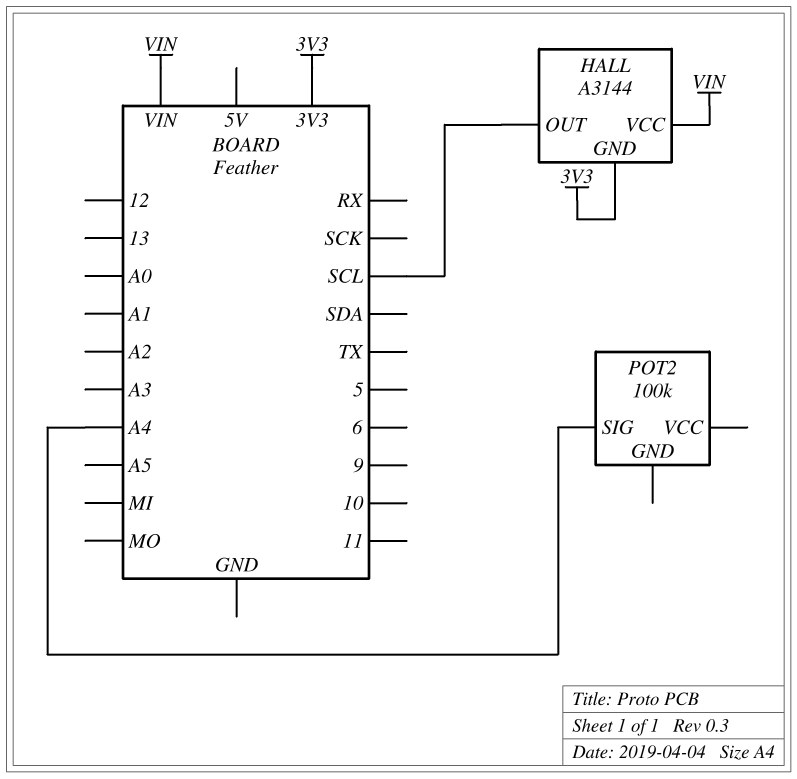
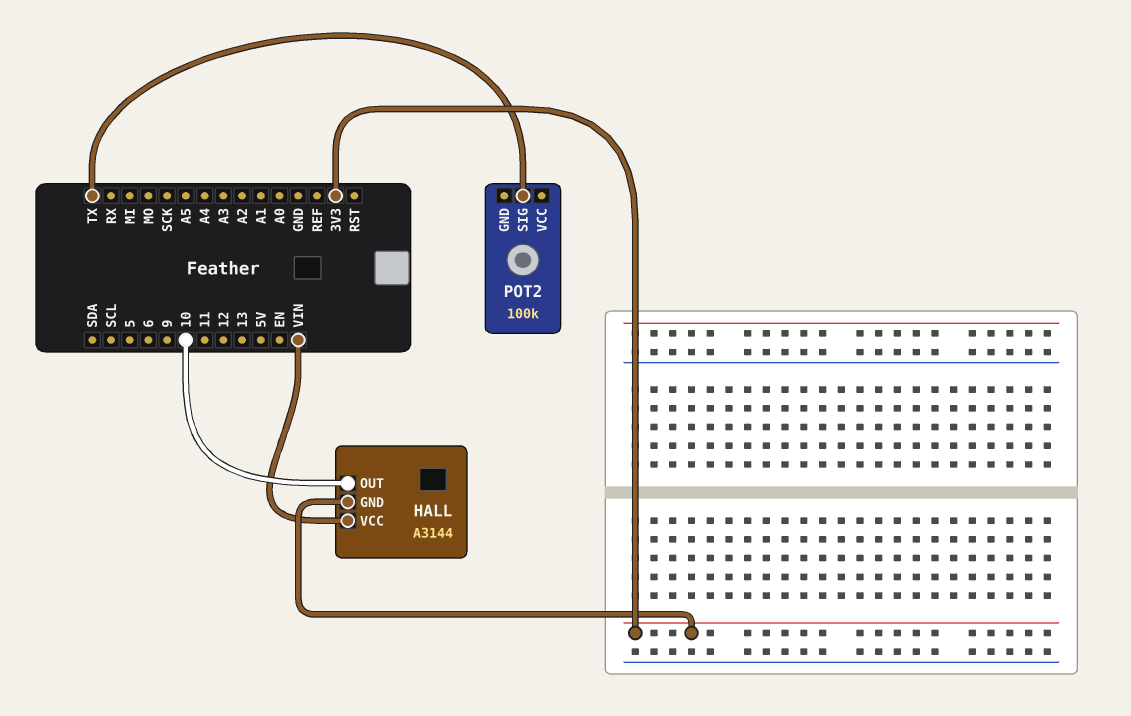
HALL pin OUT: SCL -> 10
POT2 pin SIG: A4 -> TX

